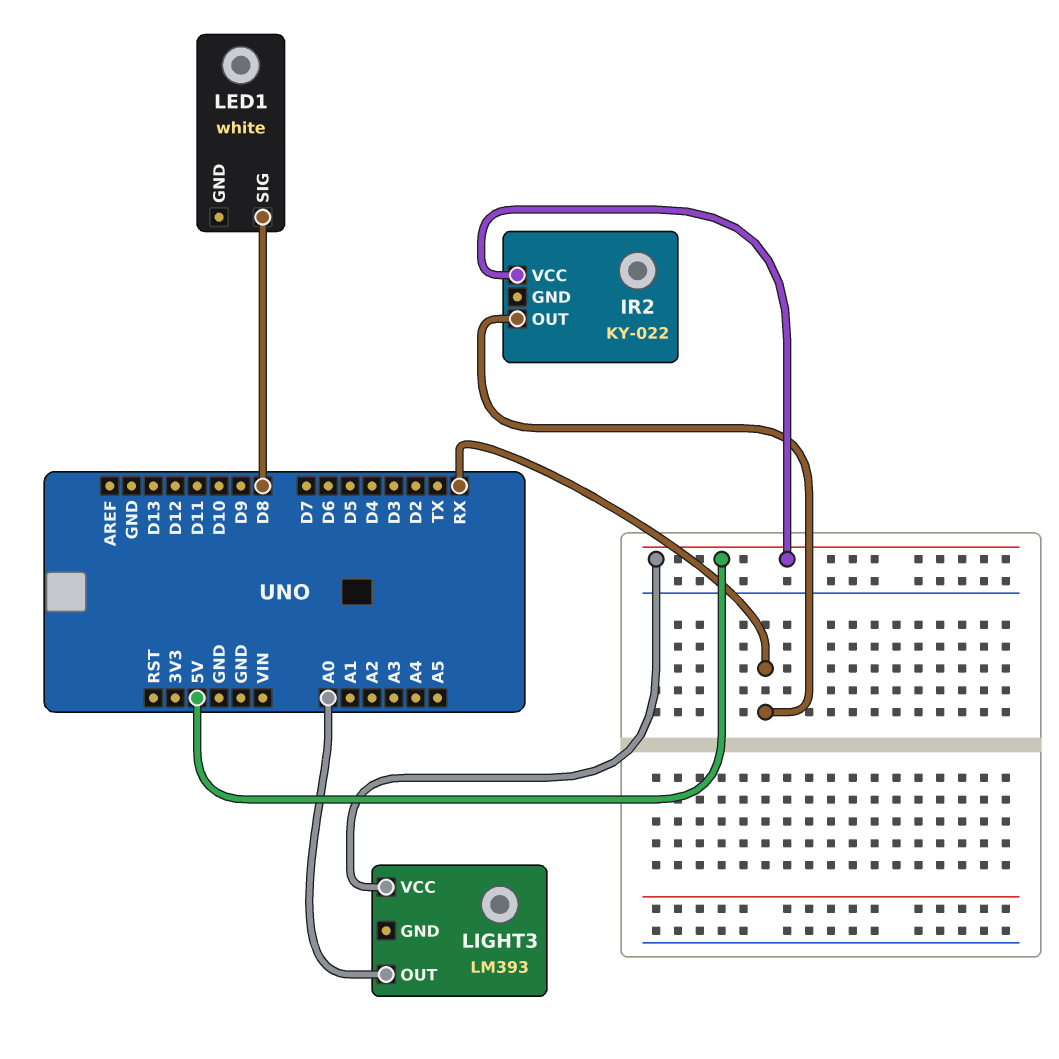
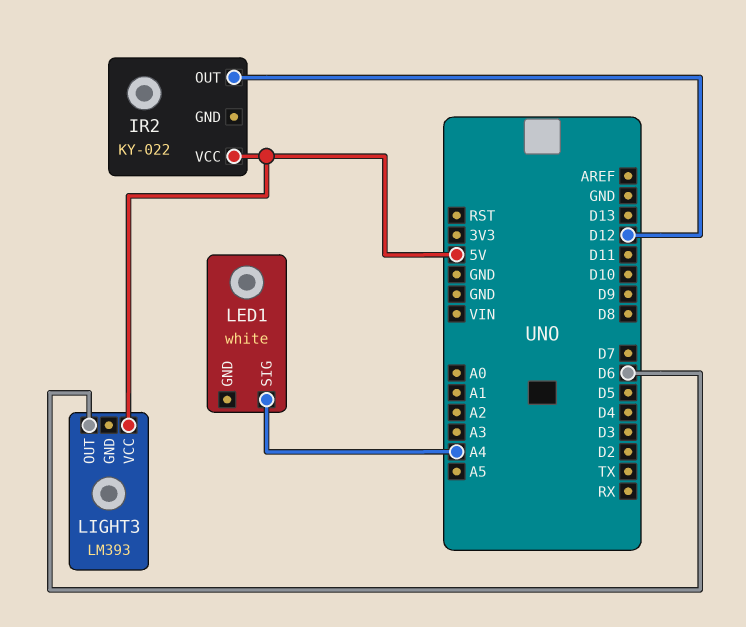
IR2 pin OUT: RX -> D12
LED1 pin SIG: D8 -> A4
LIGHT3 pin OUT: A0 -> D6

